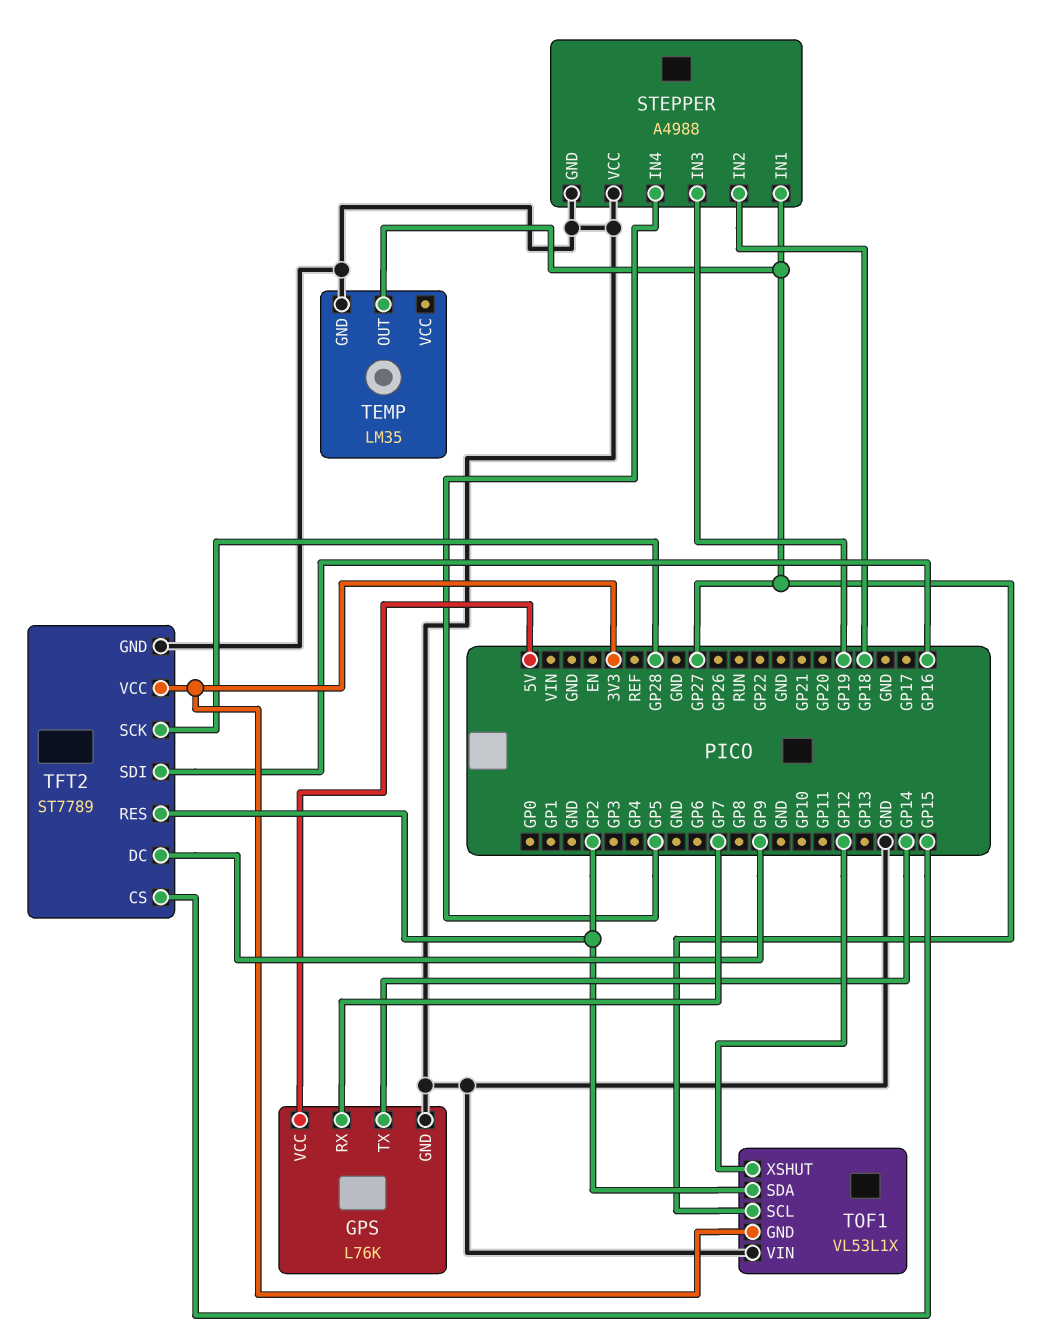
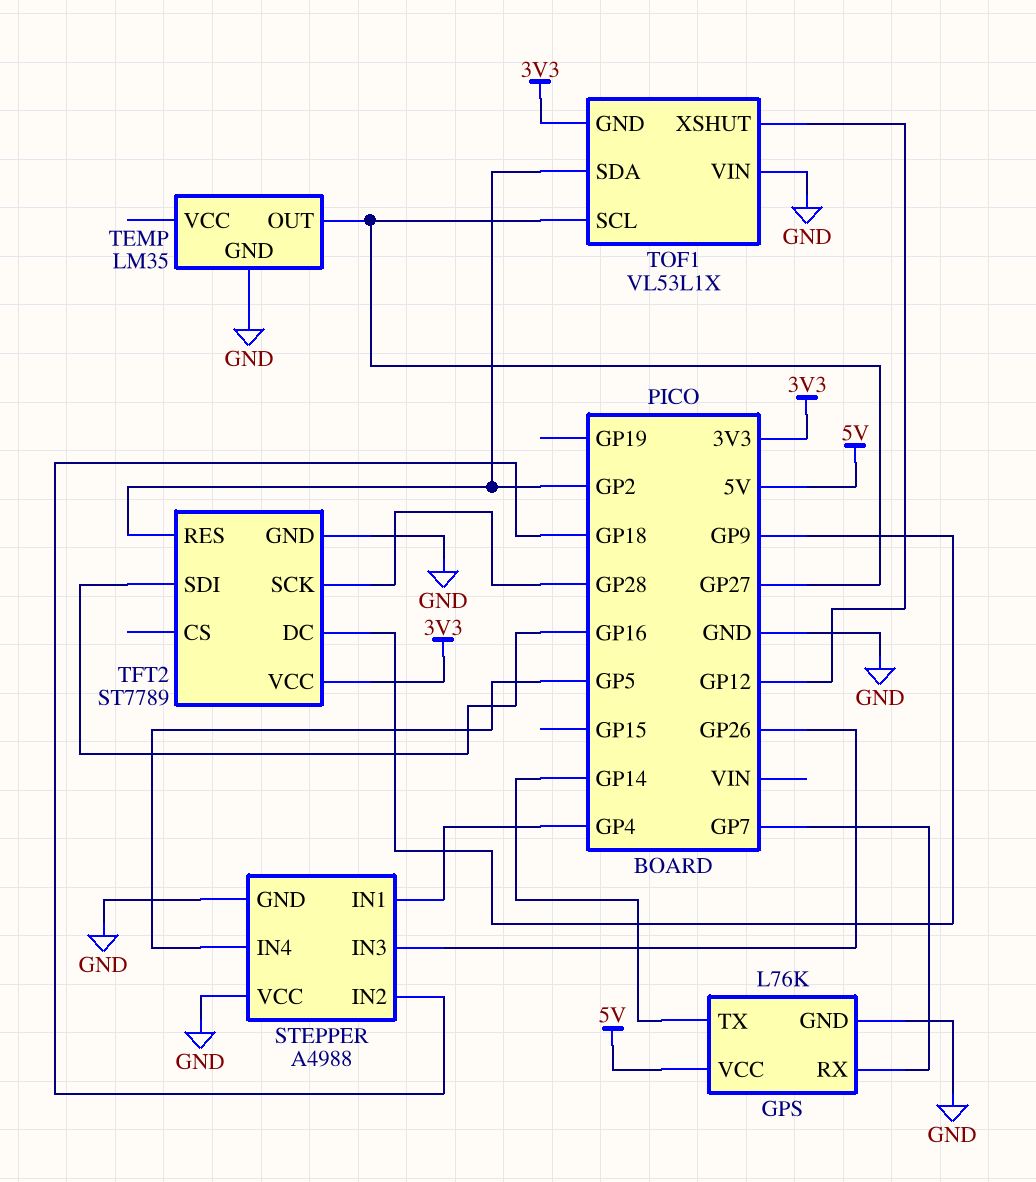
STEPPER pin IN1: GP27 -> GP4
STEPPER pin IN3: GP19 -> GP26
TFT2 pin CS: GP15 -> none

